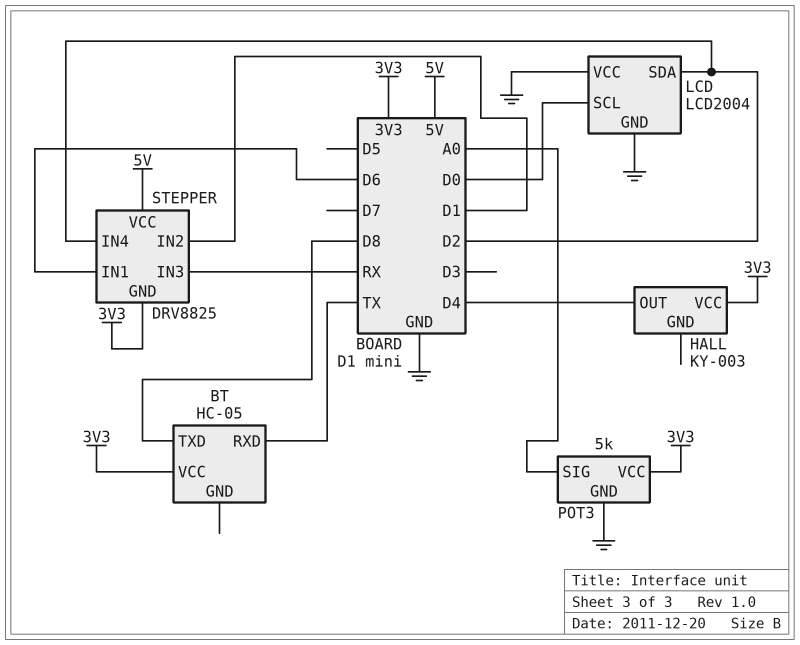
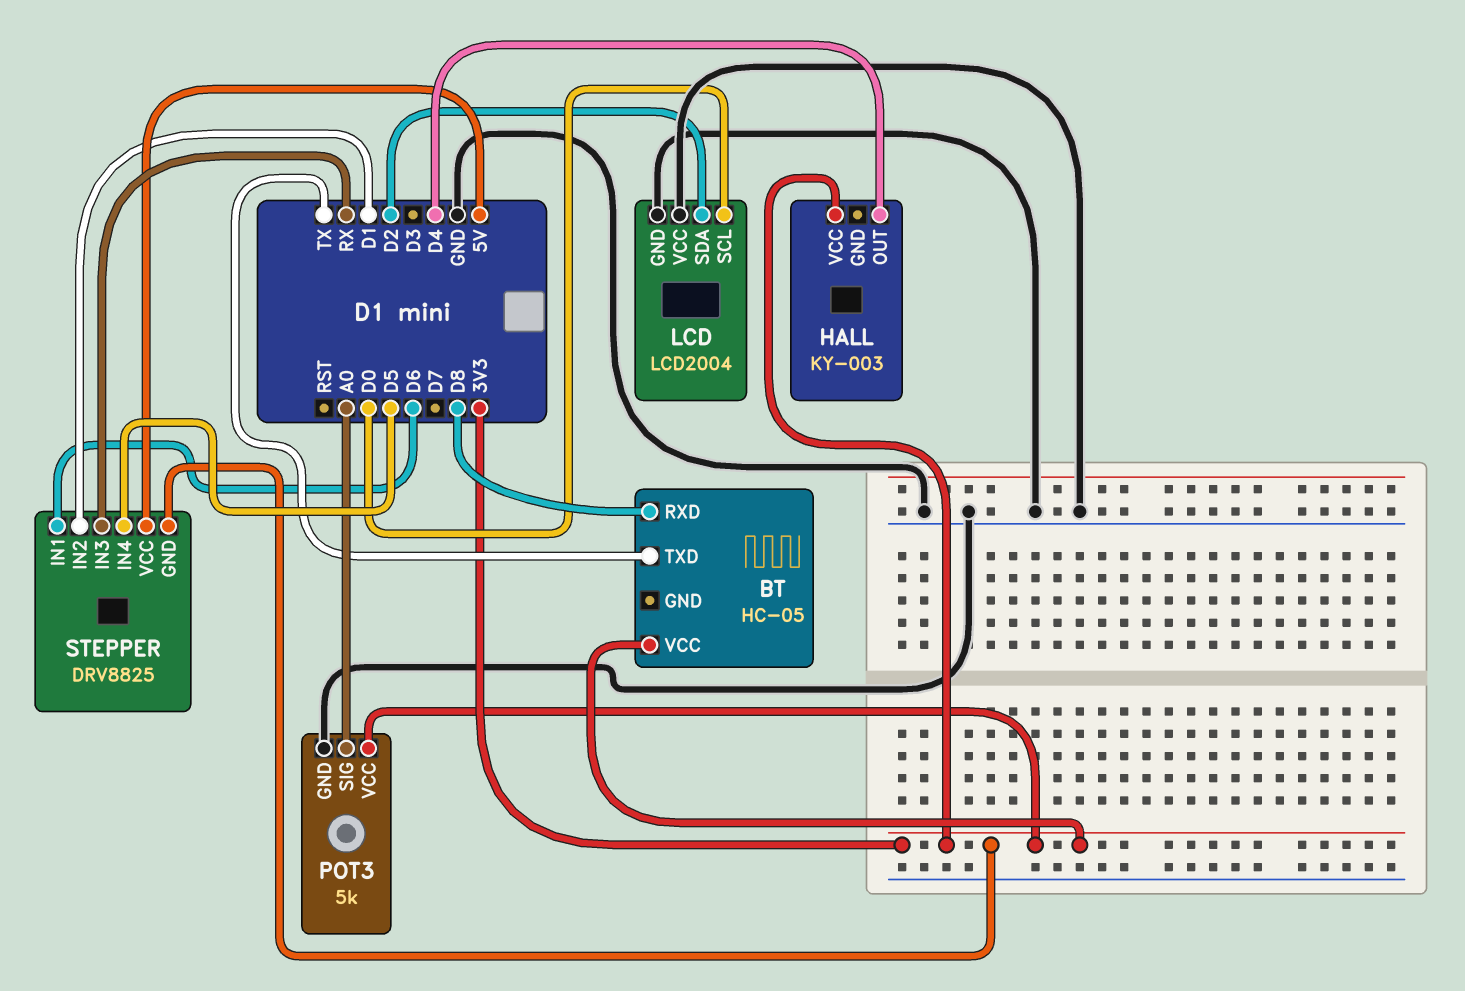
BT pin RXD: TX -> D8
BT pin TXD: D8 -> TX
STEPPER pin IN4: D2 -> D5

